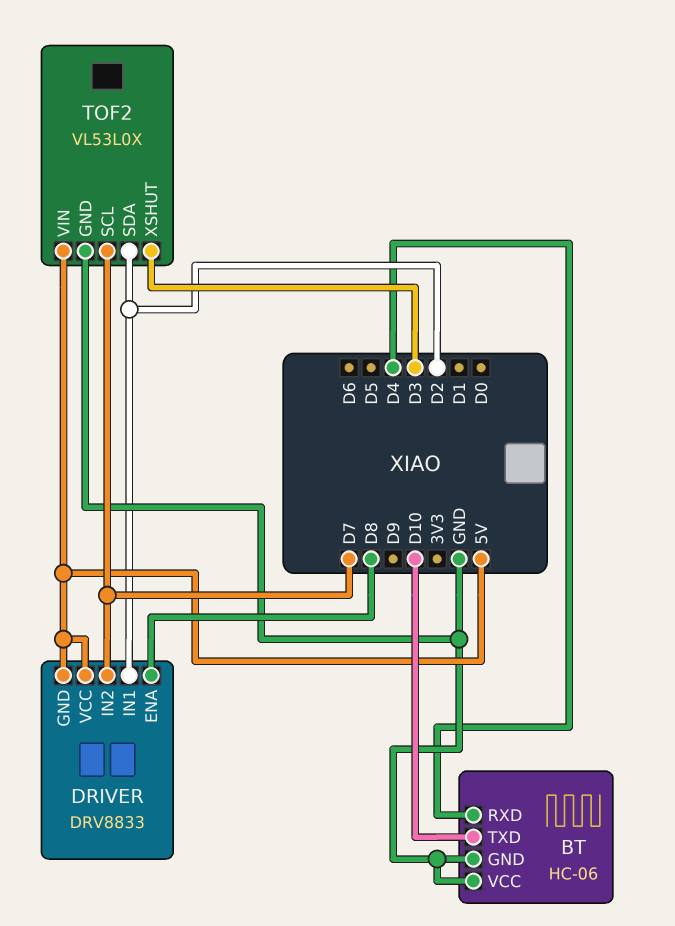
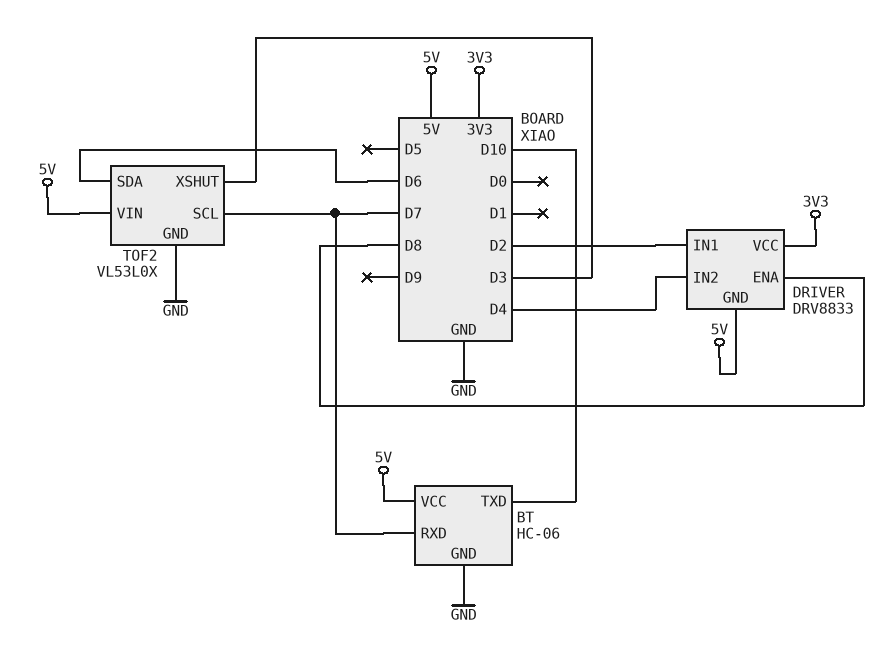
BT pin RXD: D4 -> D7
BT pin VCC: GND -> 5V
DRIVER pin IN2: D7 -> D4
DRIVER pin VCC: 5V -> 3V3
TOF2 pin SDA: D2 -> D6

